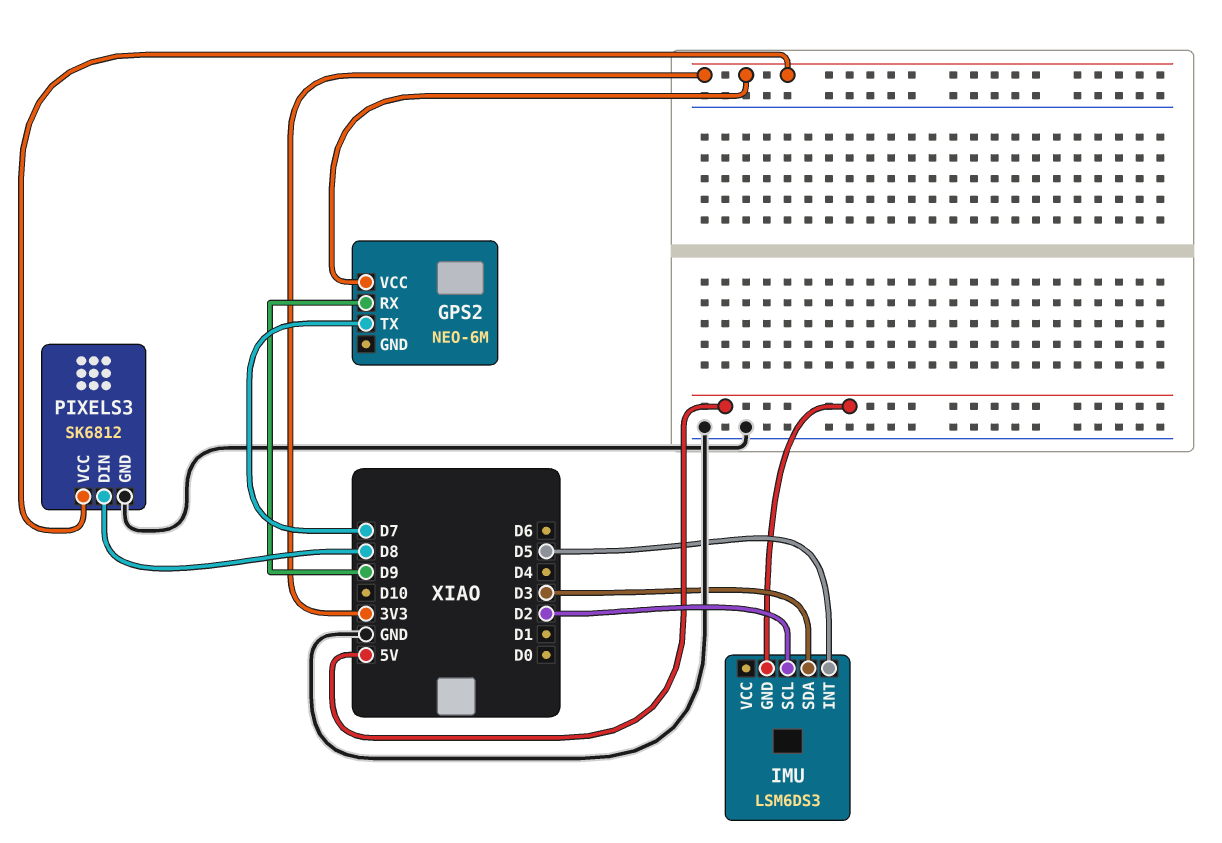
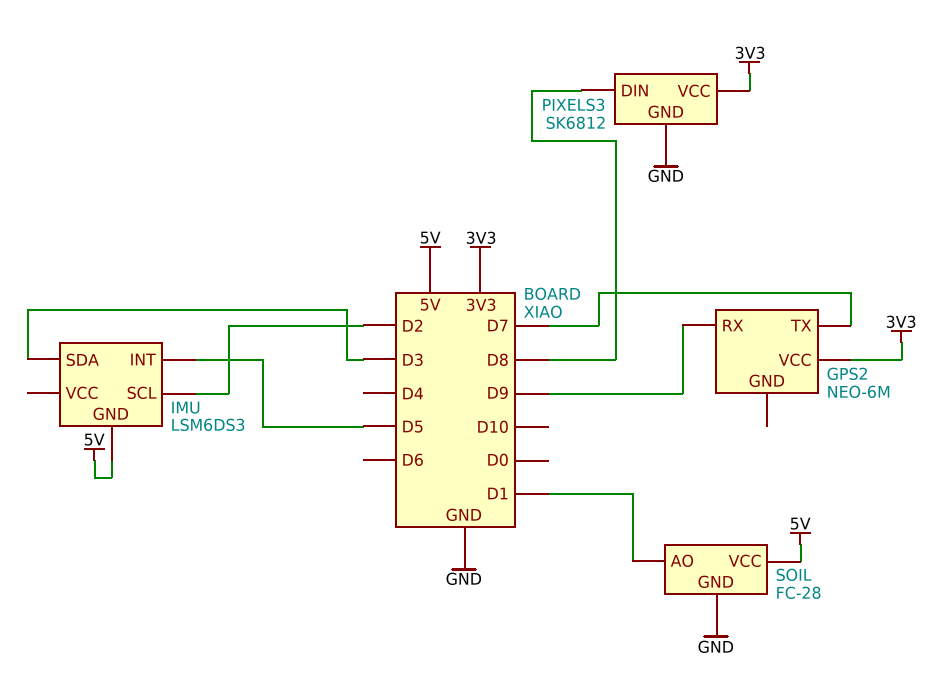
SOIL: none -> FC-28
SOIL pin AO: none -> D1
SOIL pin GND: none -> GND
SOIL pin VCC: none -> 5V

